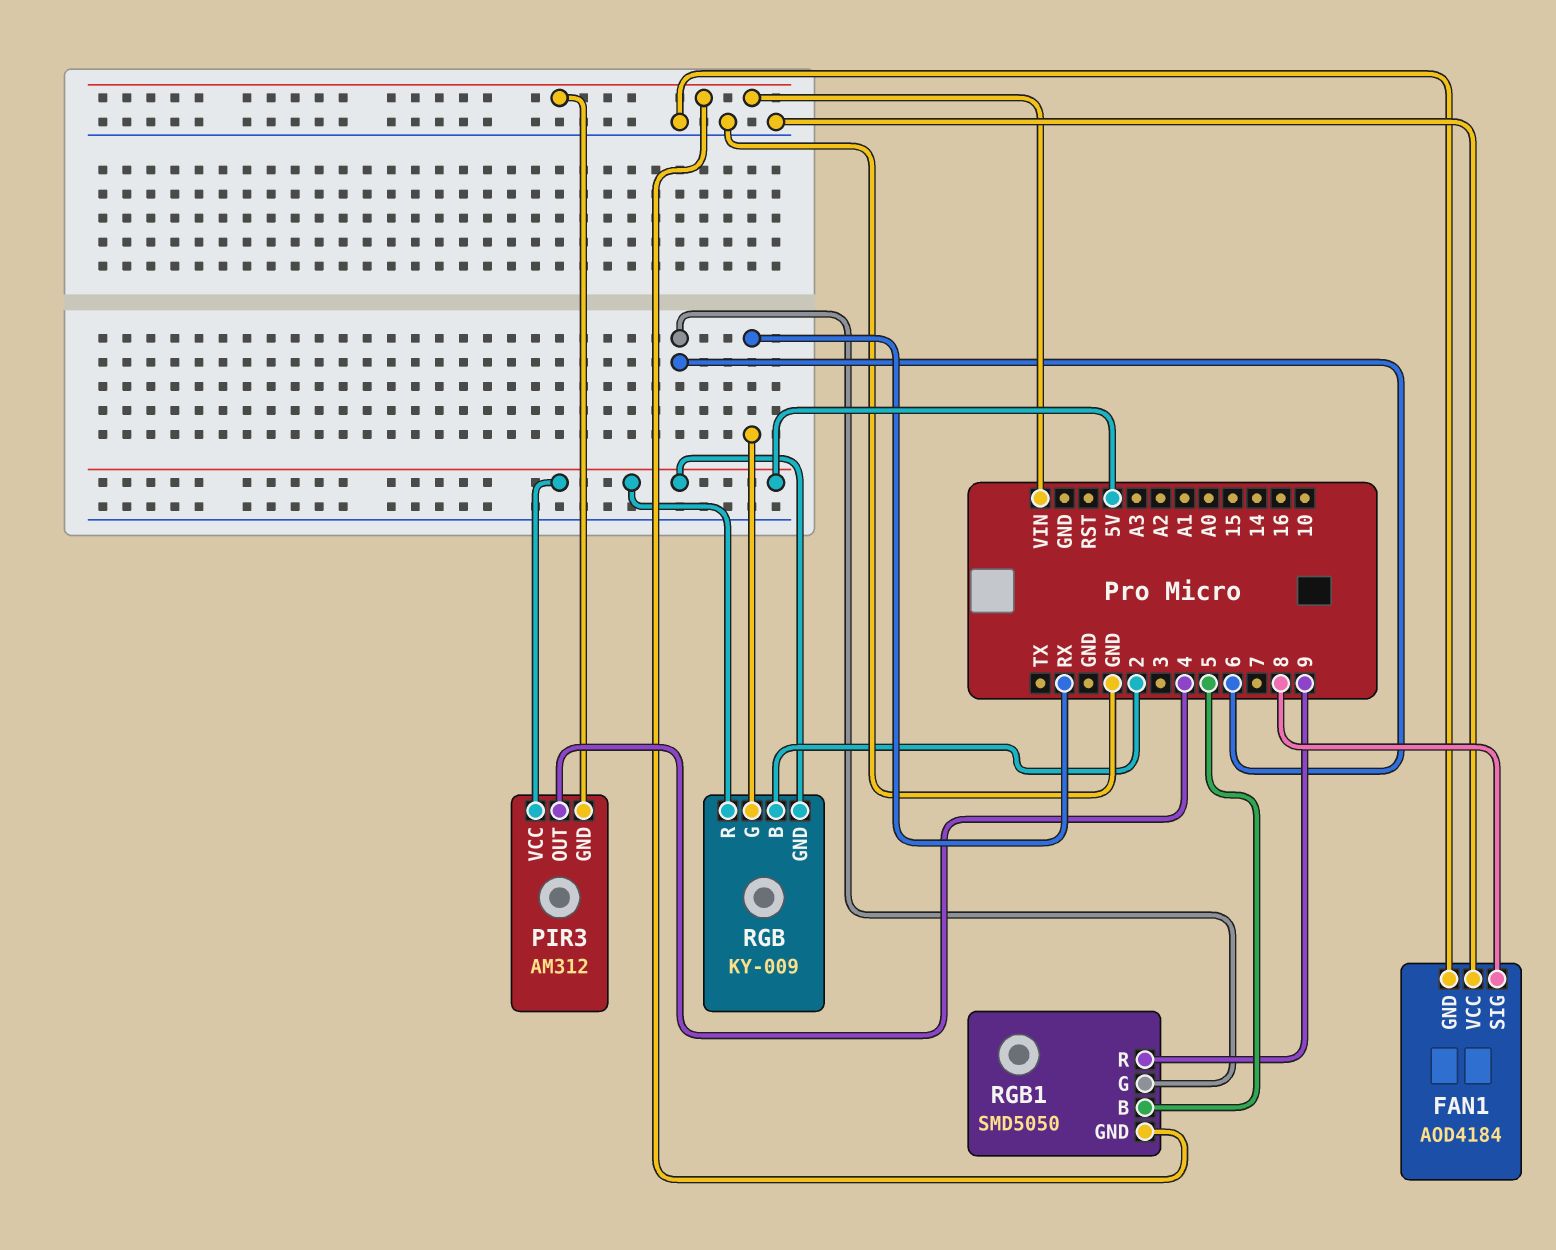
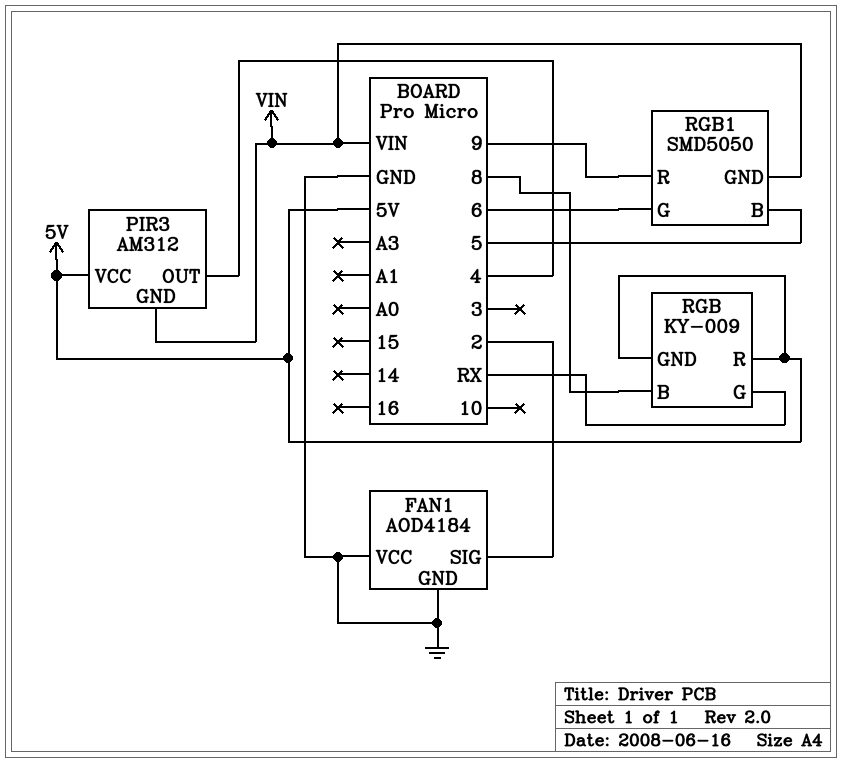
FAN1 pin SIG: 8 -> 2
RGB pin B: 2 -> 8

